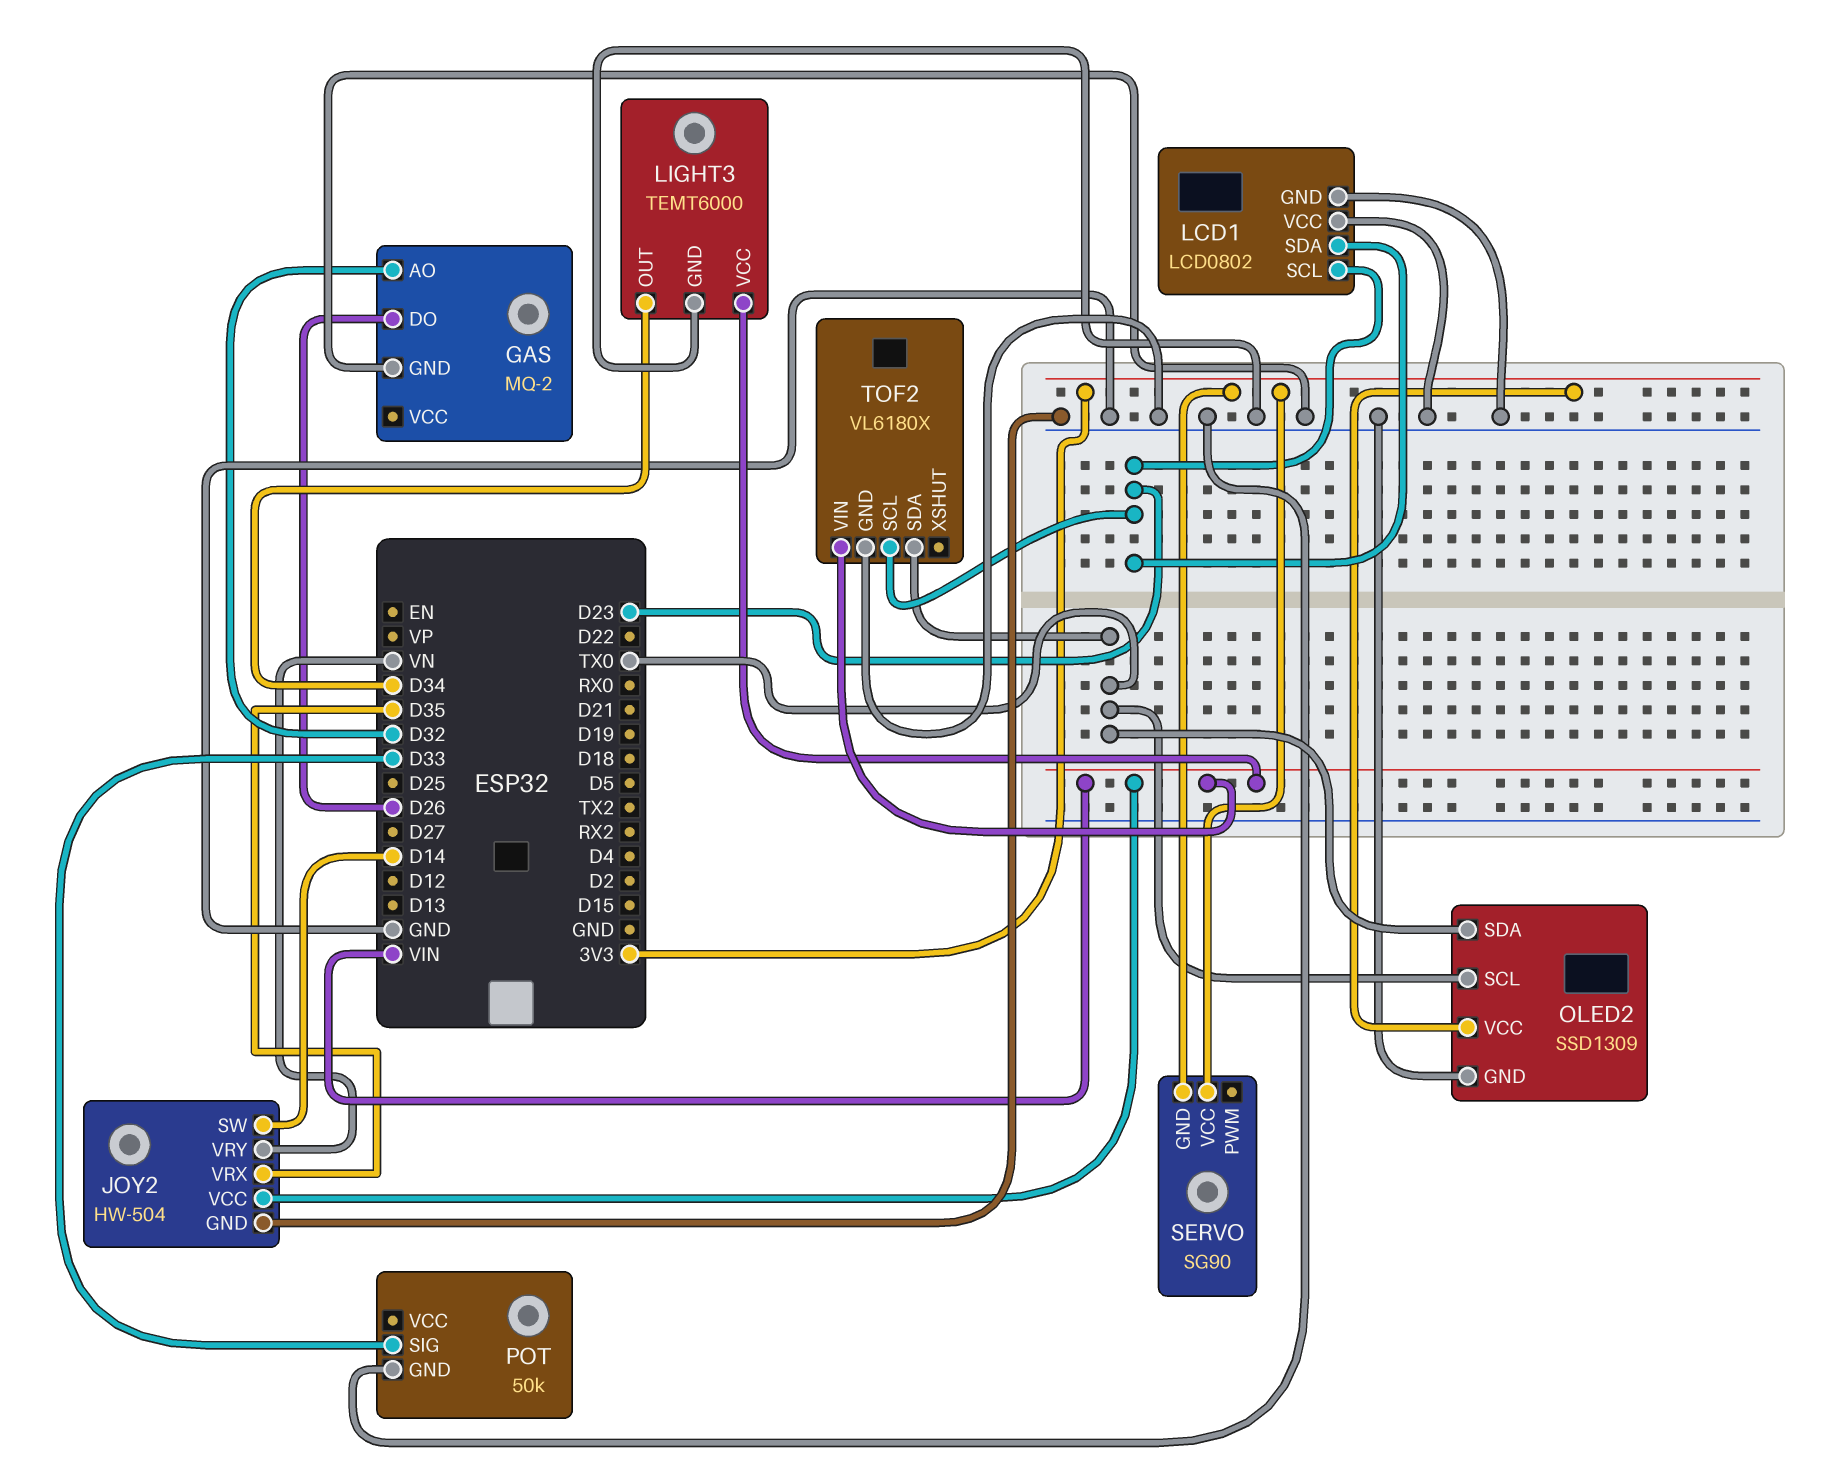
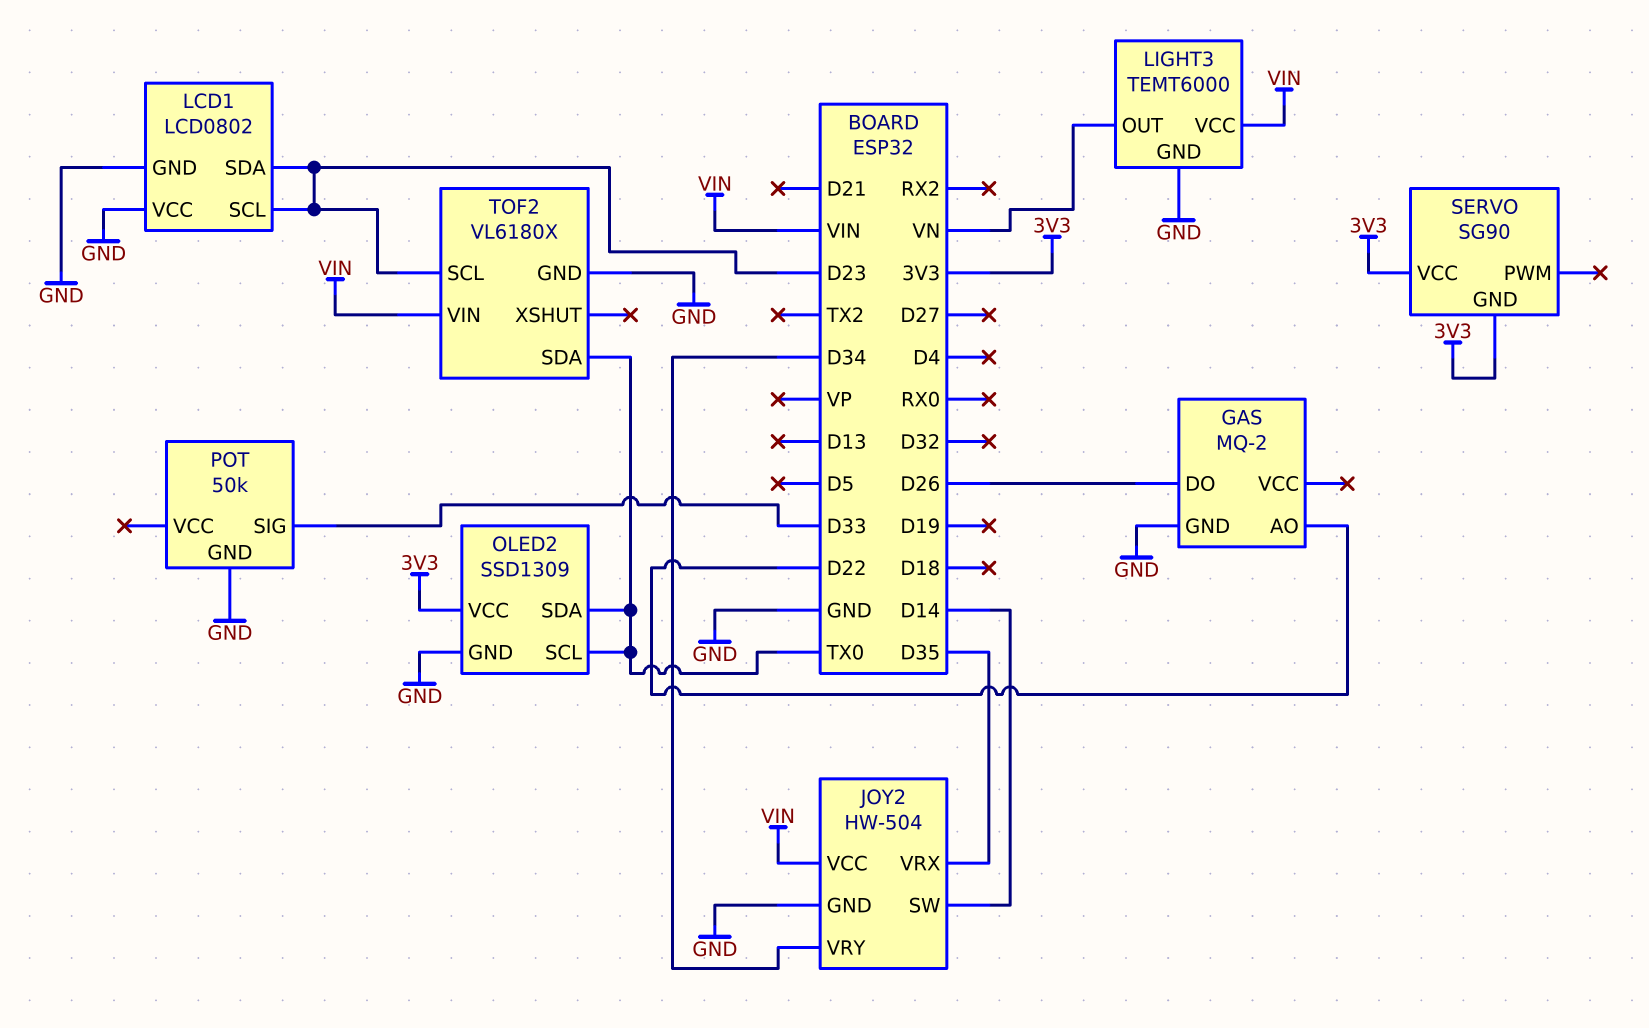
GAS pin AO: D32 -> D22
JOY2 pin VRY: VN -> D34
LIGHT3 pin OUT: D34 -> VN

